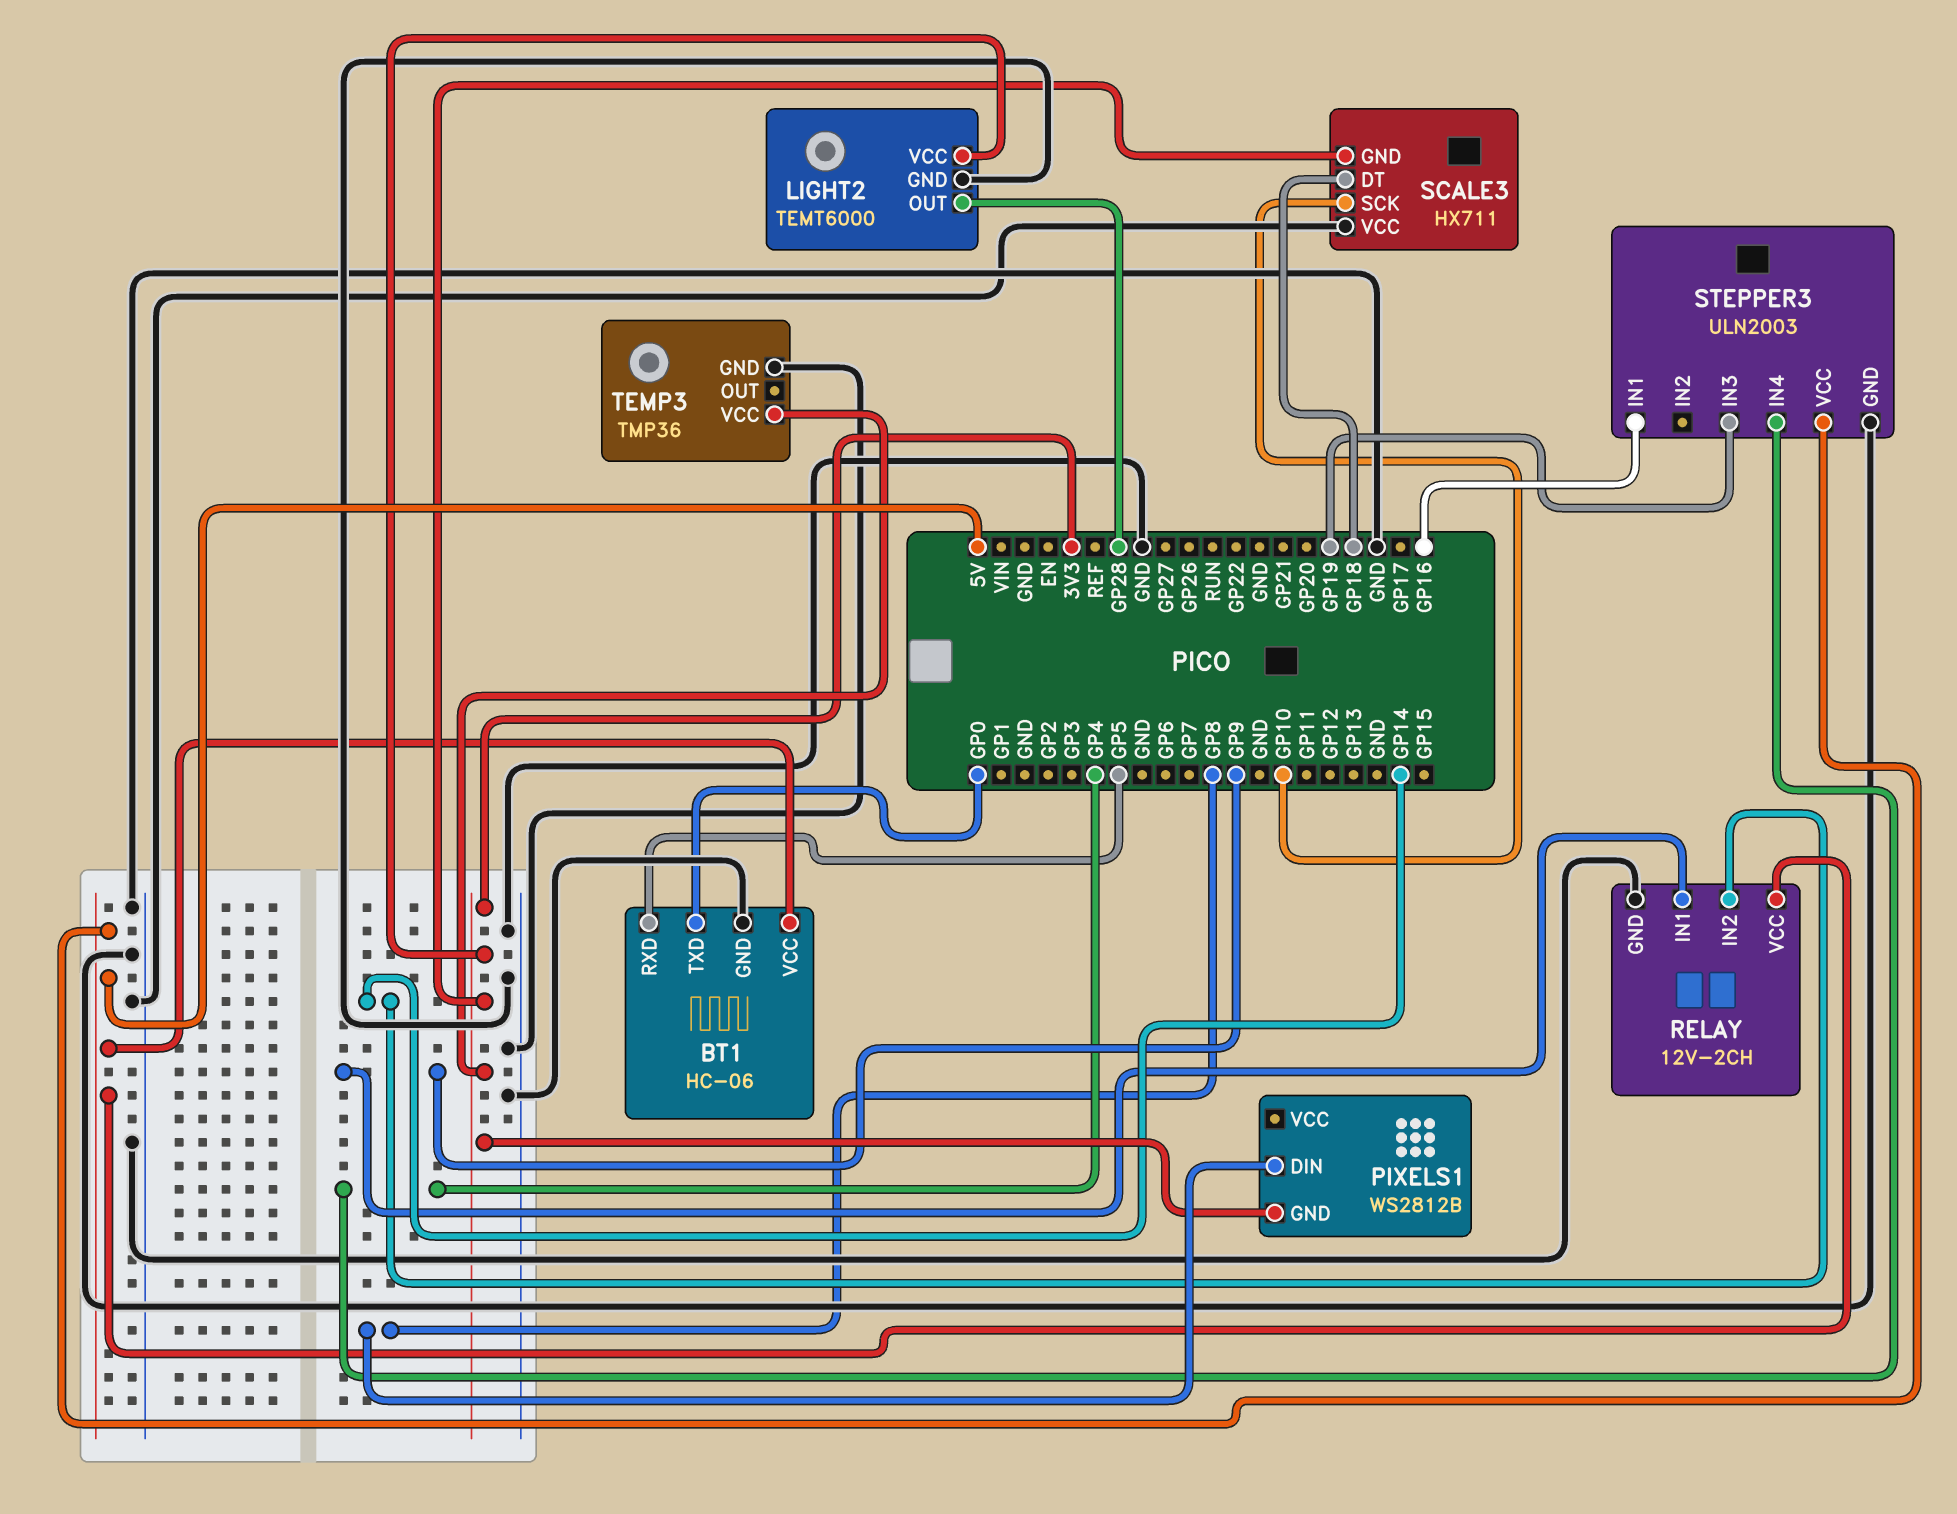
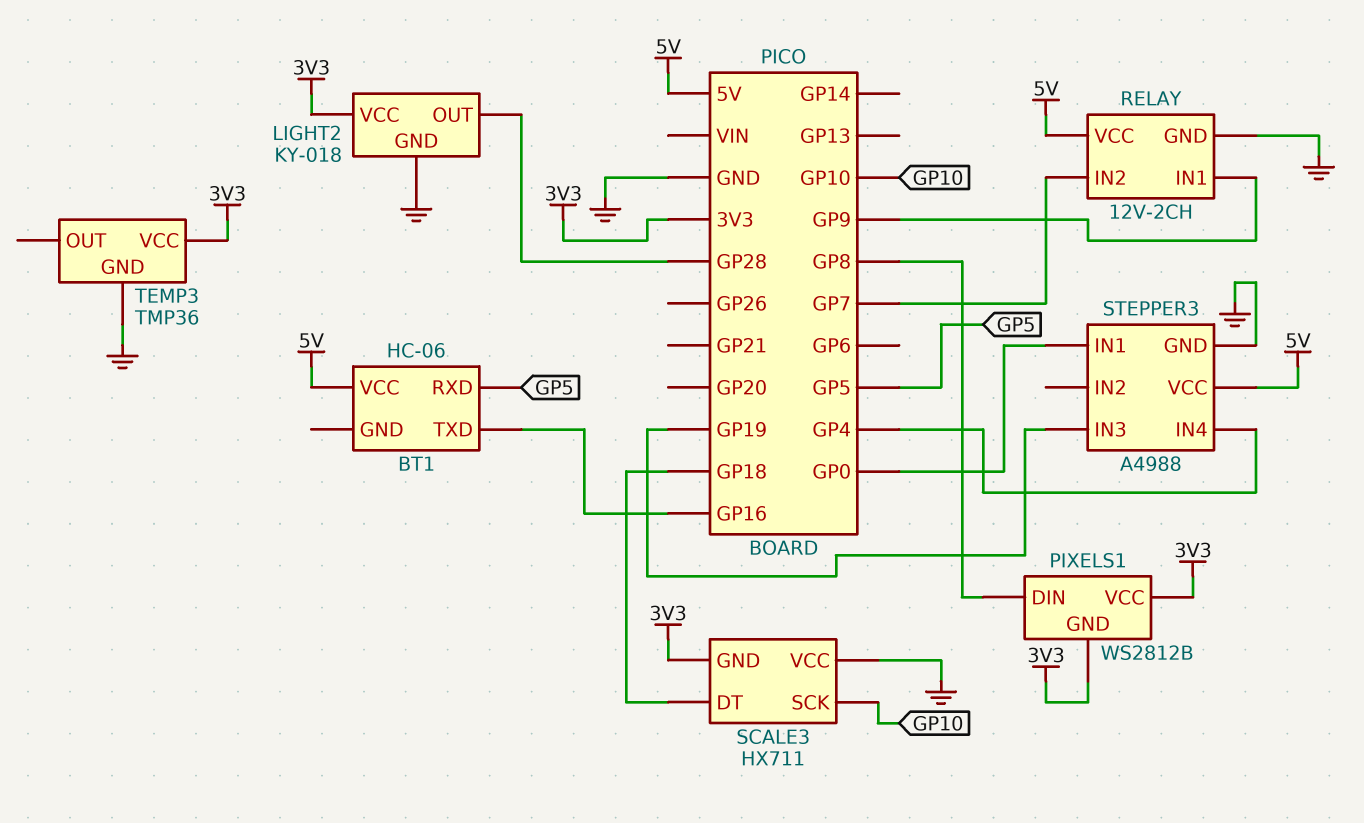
BT1 pin GND: GND -> none
BT1 pin TXD: GP0 -> GP16
LIGHT2: TEMT6000 -> KY-018
PIXELS1 pin VCC: none -> 3V3
RELAY pin IN2: GP14 -> GP7
STEPPER3: ULN2003 -> A4988
STEPPER3 pin IN1: GP16 -> GP0

